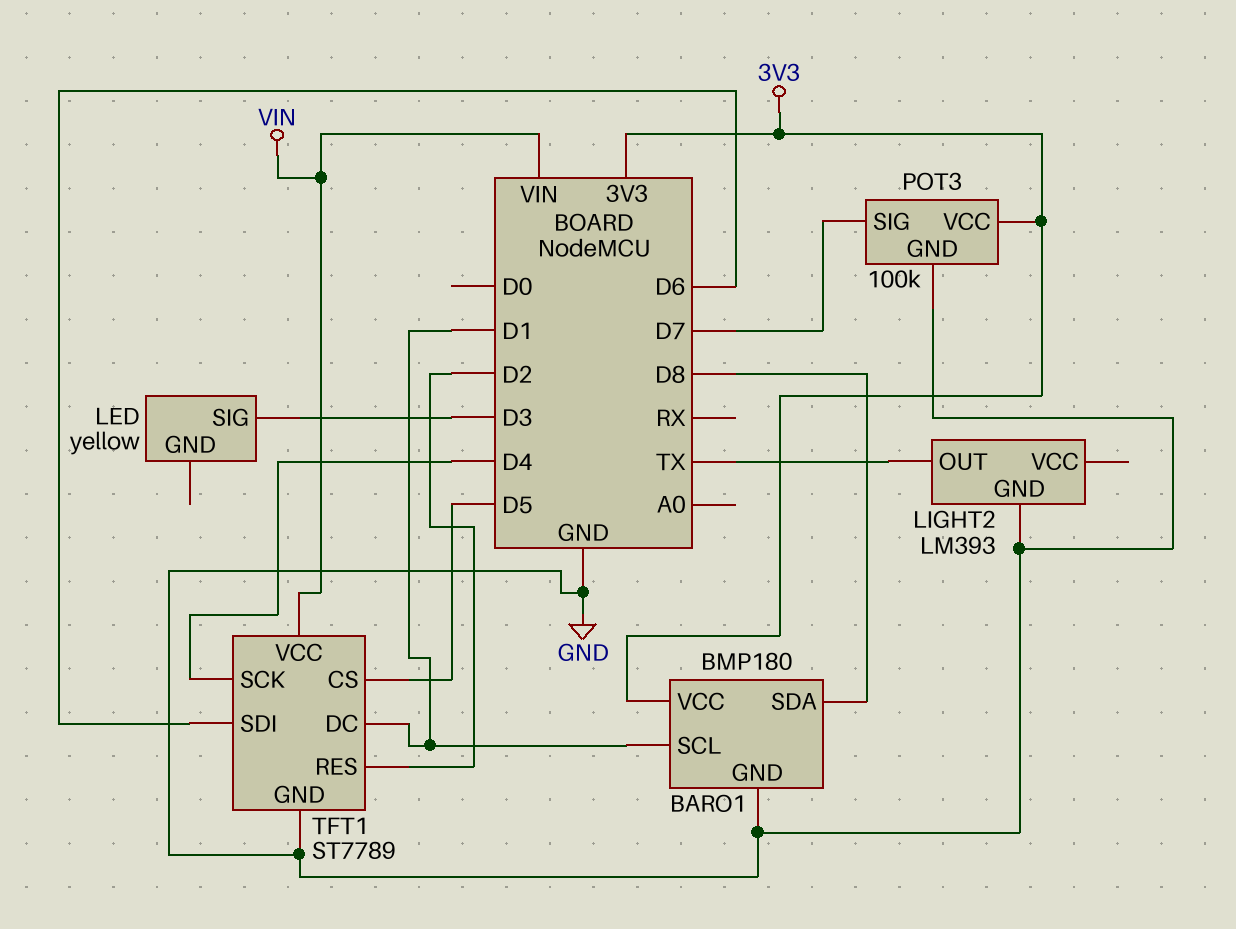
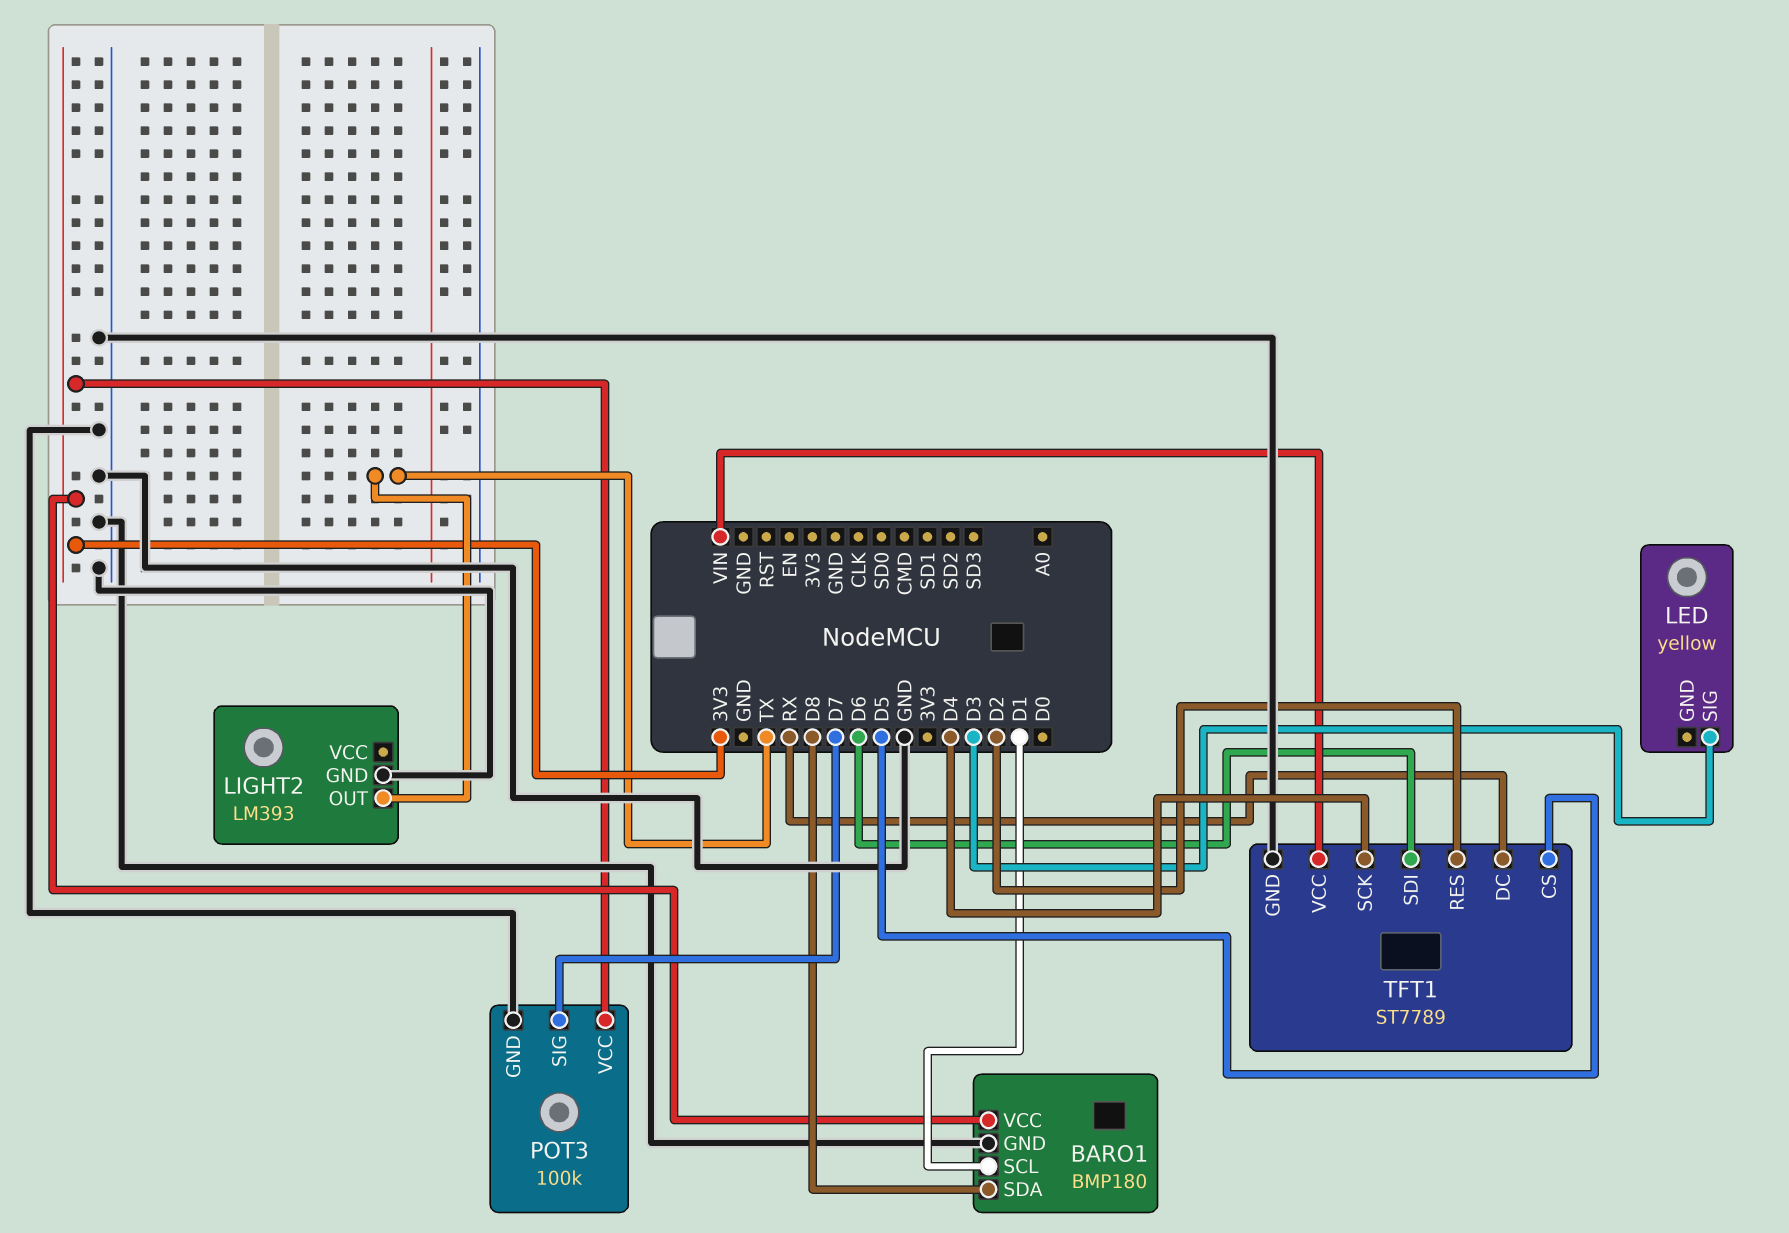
TFT1 pin DC: D1 -> RX

